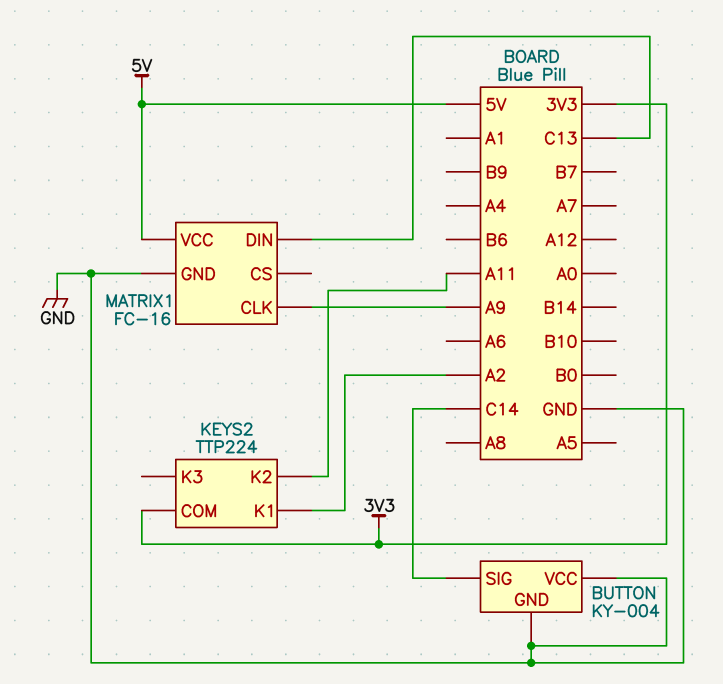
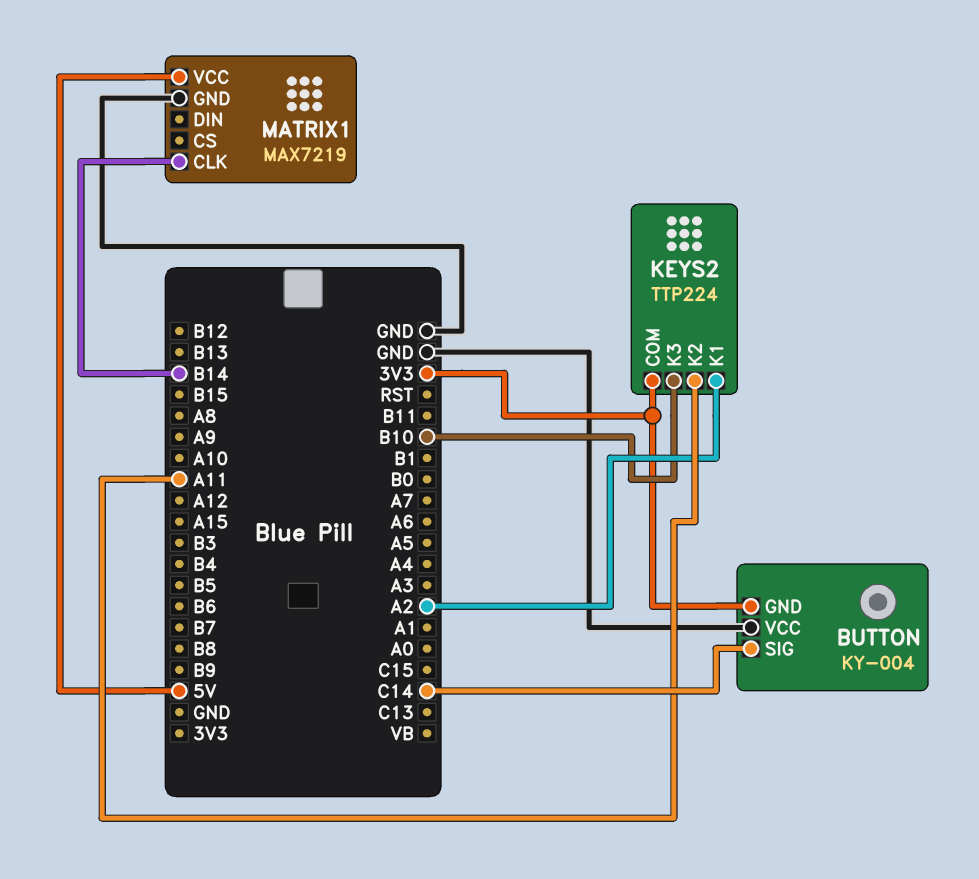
BUTTON pin GND: GND -> 3V3
KEYS2 pin K3: none -> B10
MATRIX1: FC-16 -> MAX7219
MATRIX1 pin CLK: A9 -> B14
MATRIX1 pin DIN: C13 -> none

